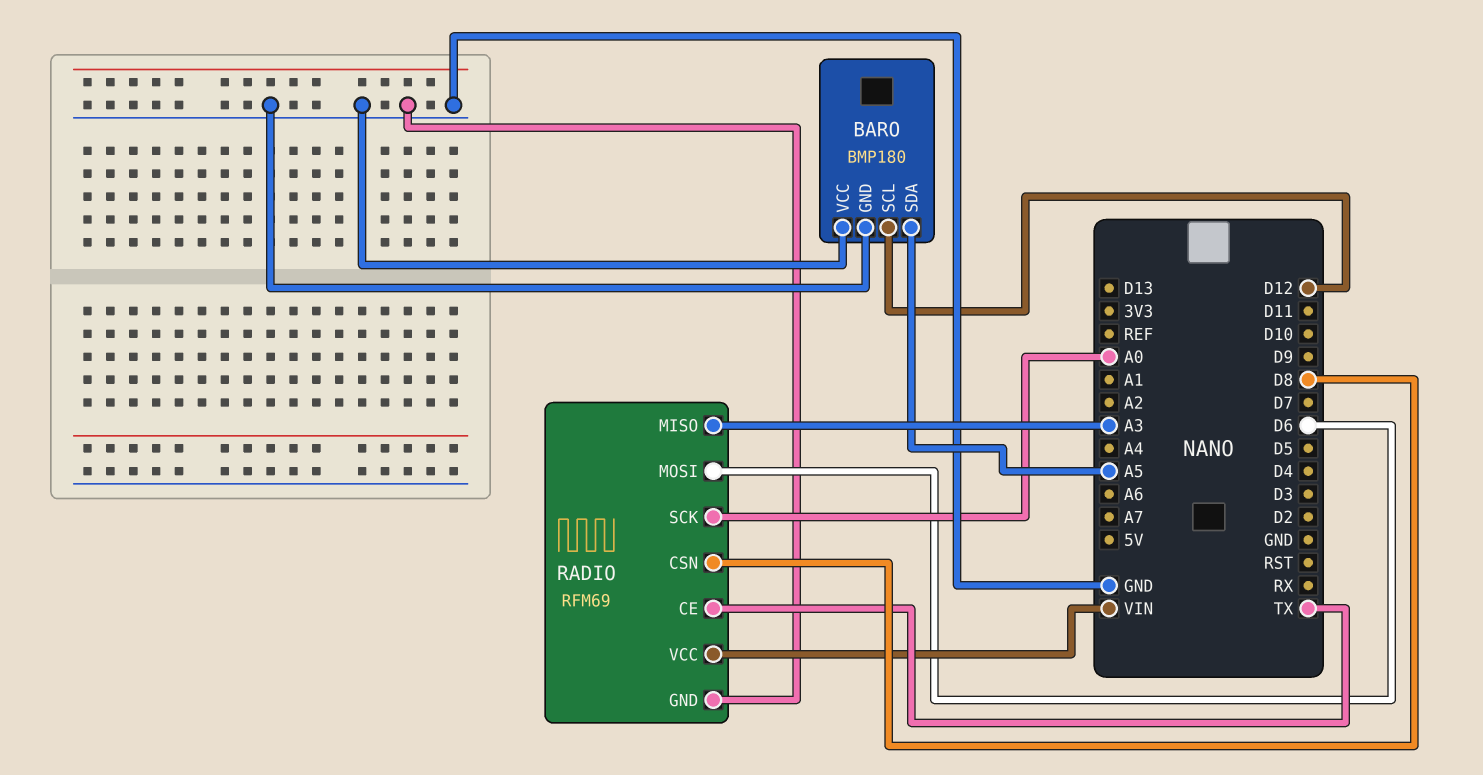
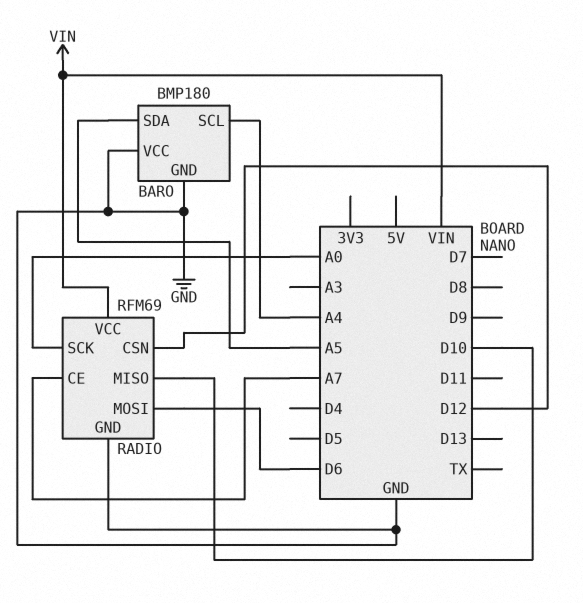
BARO pin SCL: D12 -> A4
RADIO pin CE: TX -> A7
RADIO pin CSN: D8 -> D12
RADIO pin MISO: A3 -> D10

